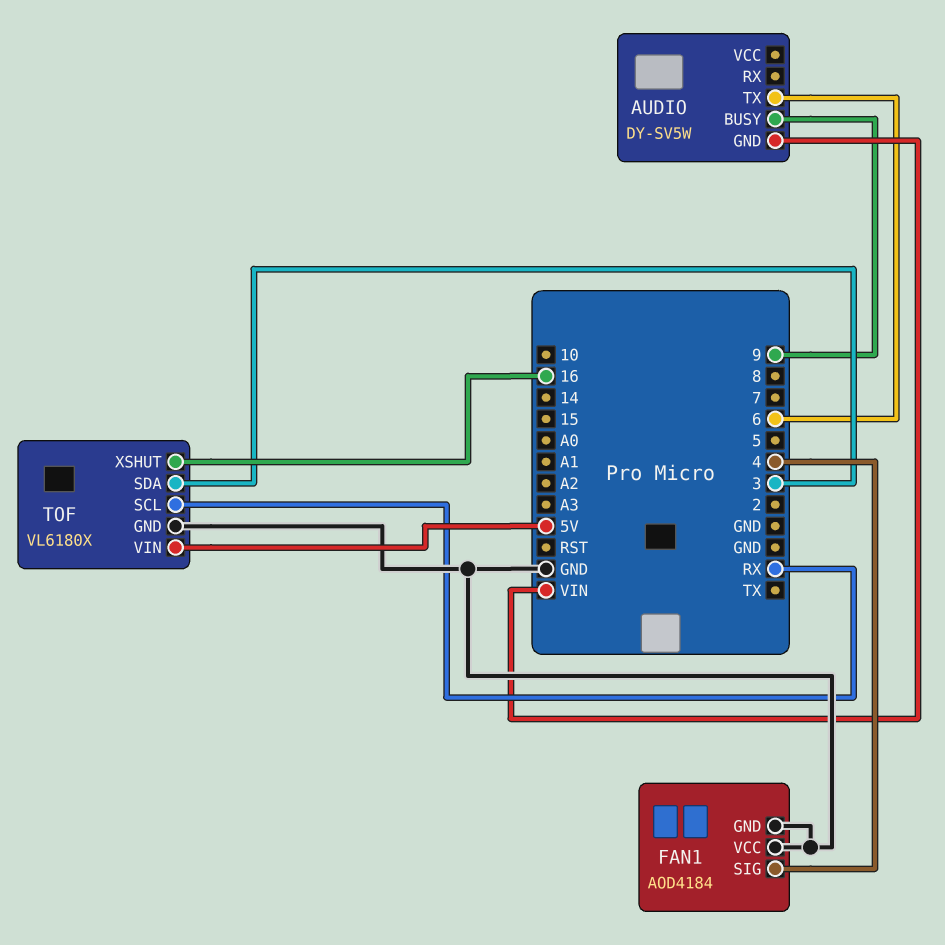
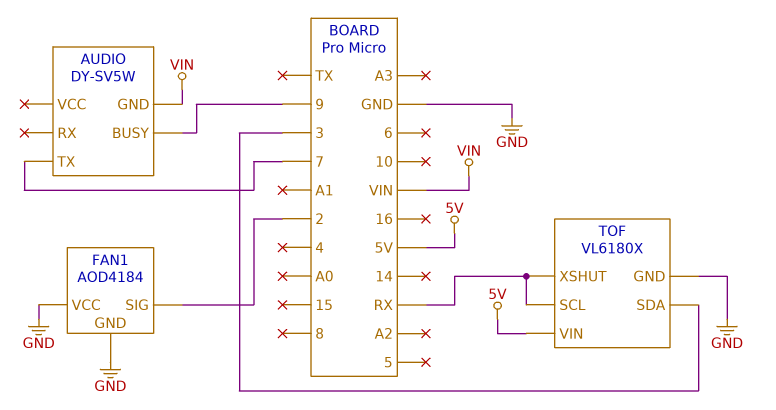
AUDIO pin TX: 6 -> 7
FAN1 pin SIG: 4 -> 2
TOF pin XSHUT: 16 -> RX

